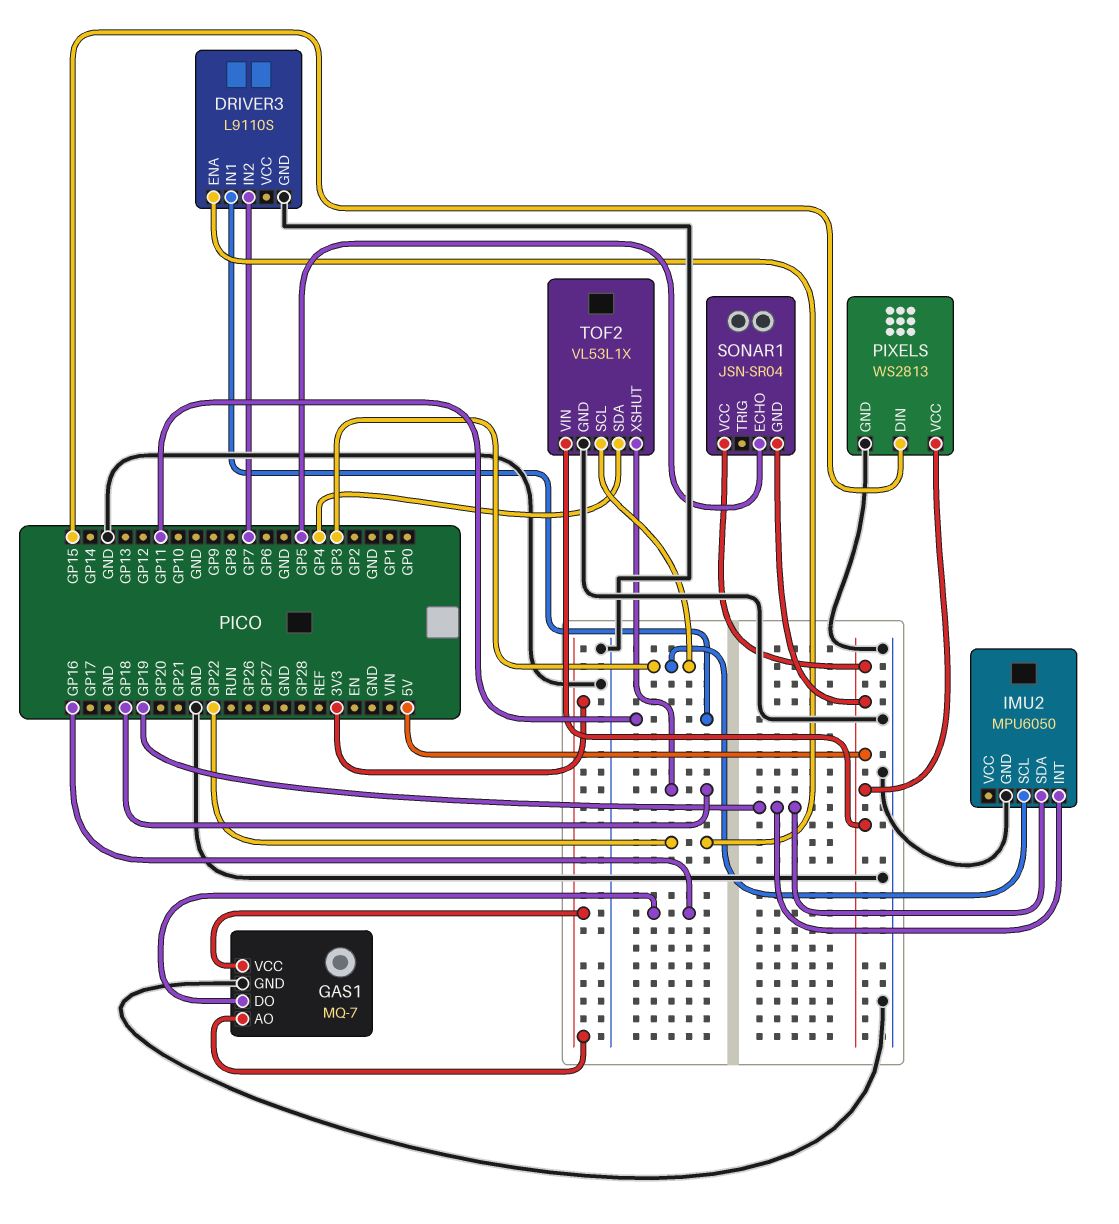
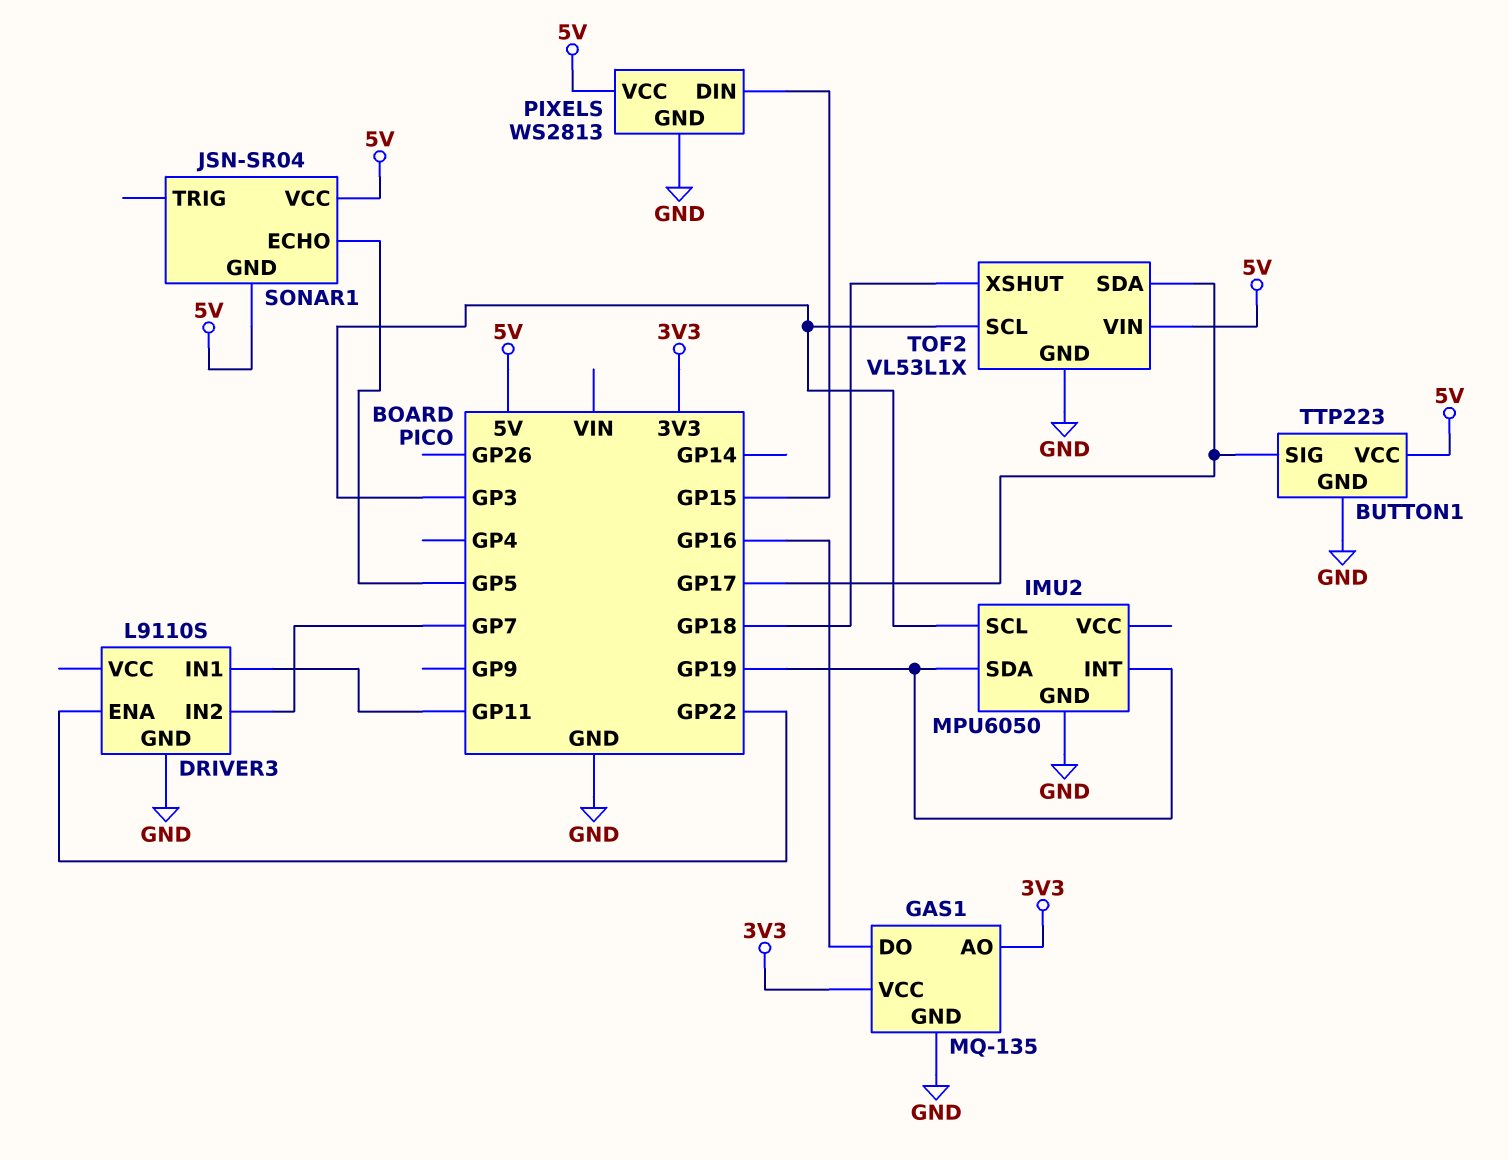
BUTTON1: none -> TTP223
BUTTON1 pin GND: none -> GND
BUTTON1 pin SIG: none -> GP17
BUTTON1 pin VCC: none -> 5V
GAS1: MQ-7 -> MQ-135
TOF2 pin SDA: GP4 -> GP17

